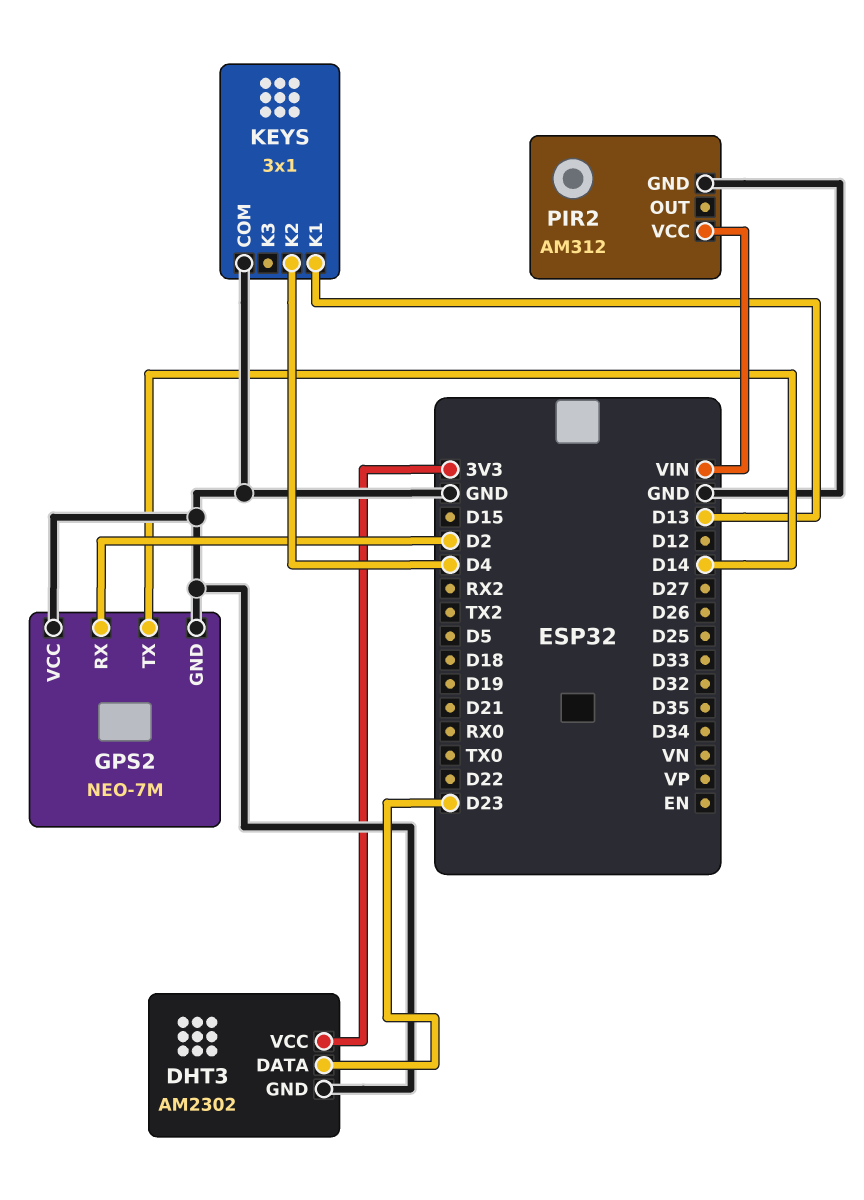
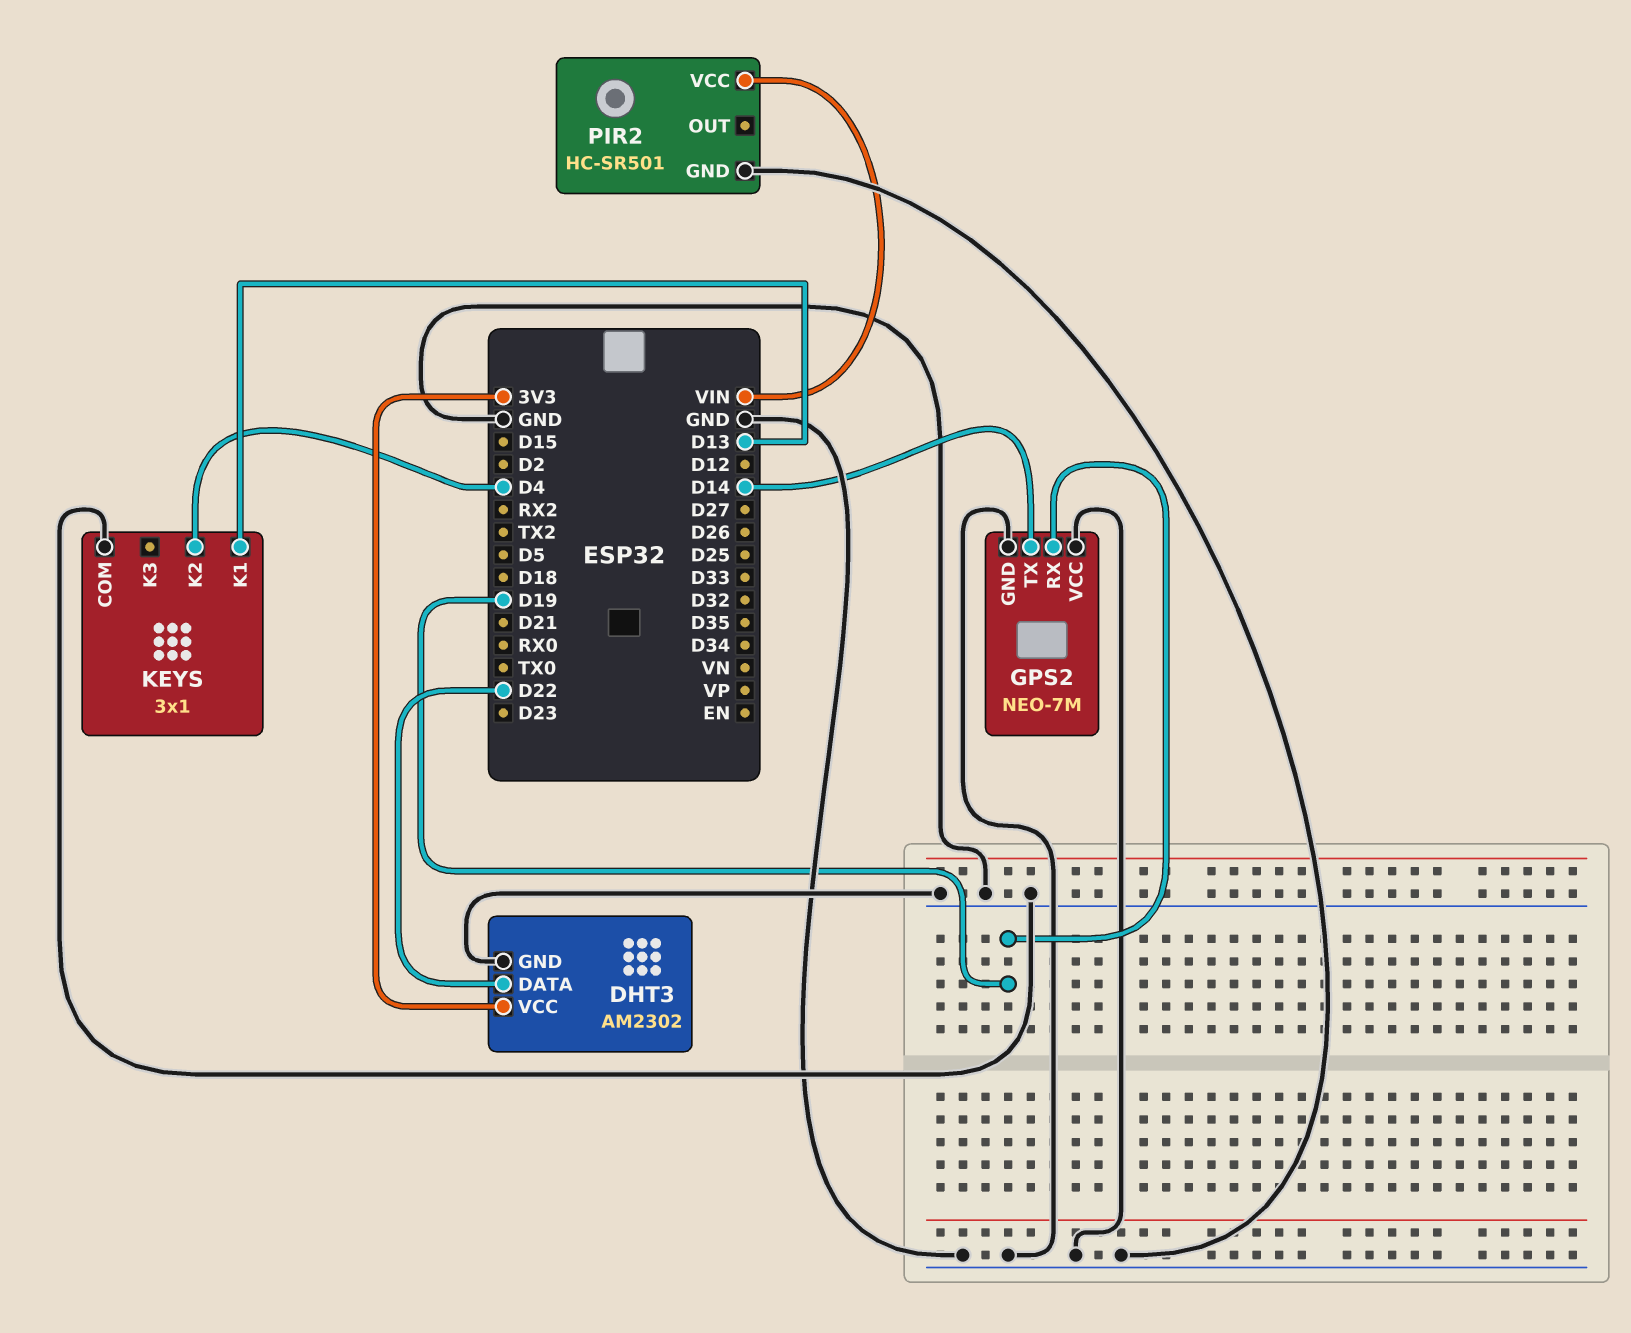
DHT3 pin DATA: D23 -> D22
GPS2 pin RX: D2 -> D19
PIR2: AM312 -> HC-SR501

